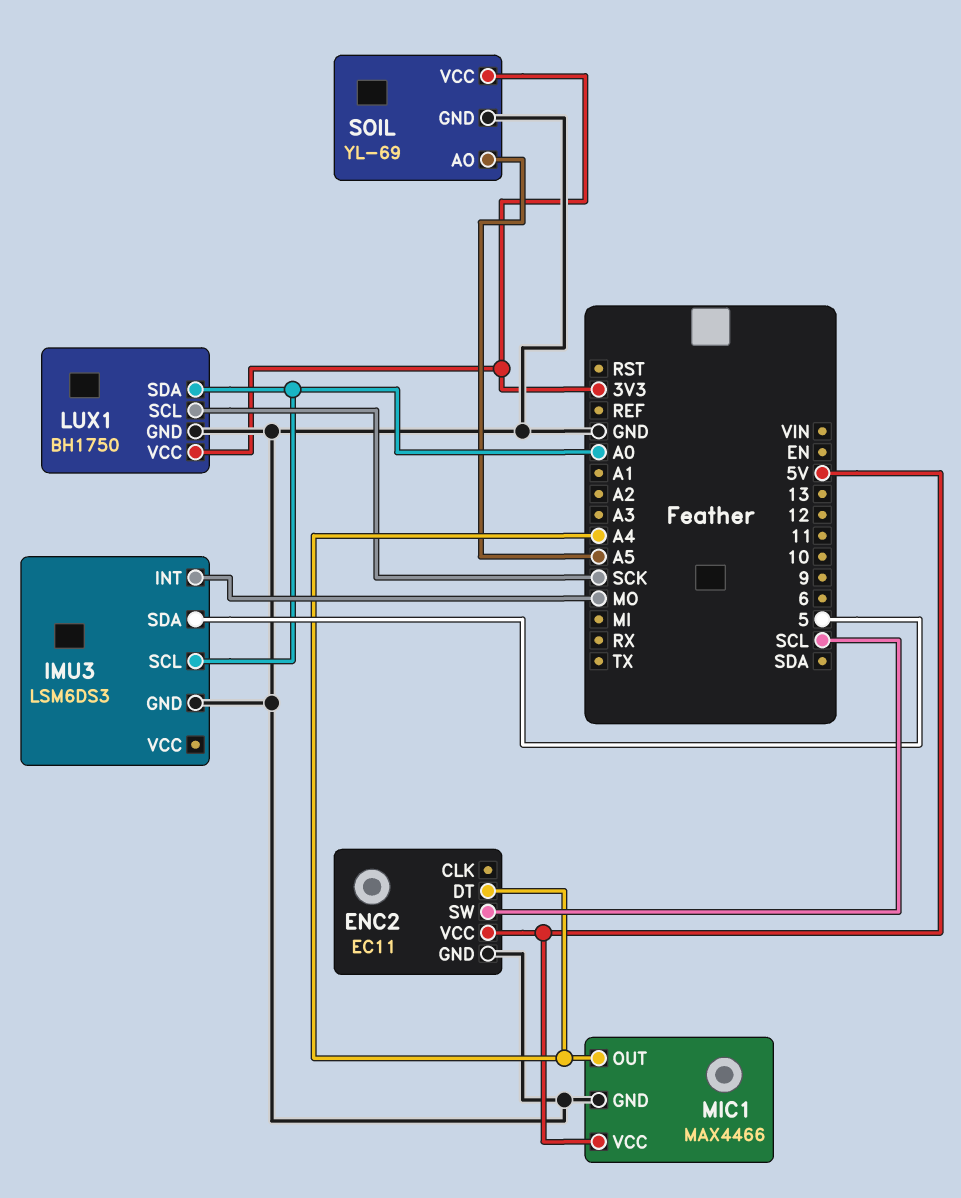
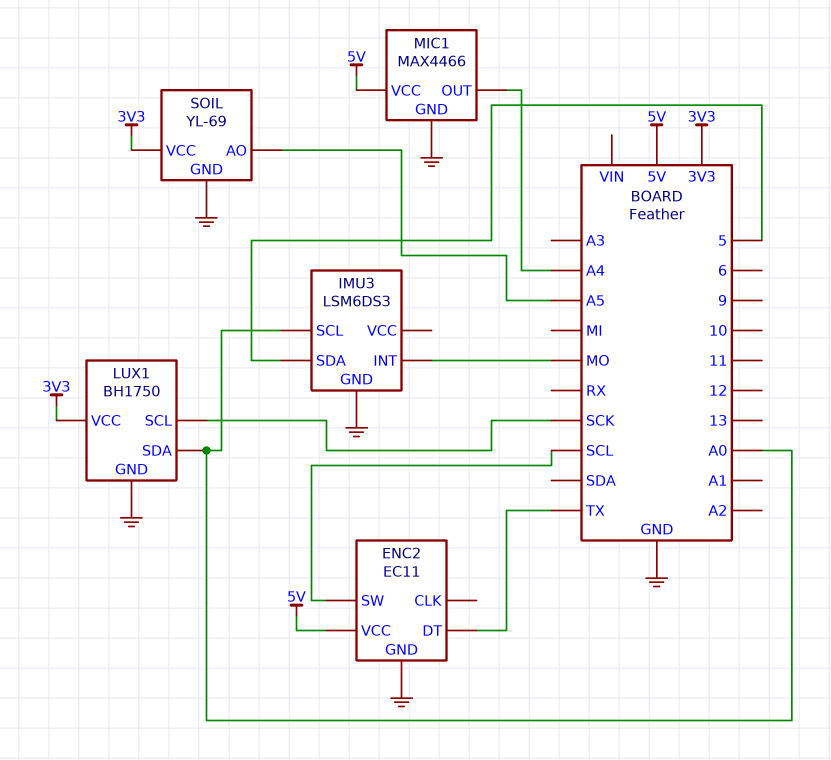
ENC2 pin DT: A4 -> TX

